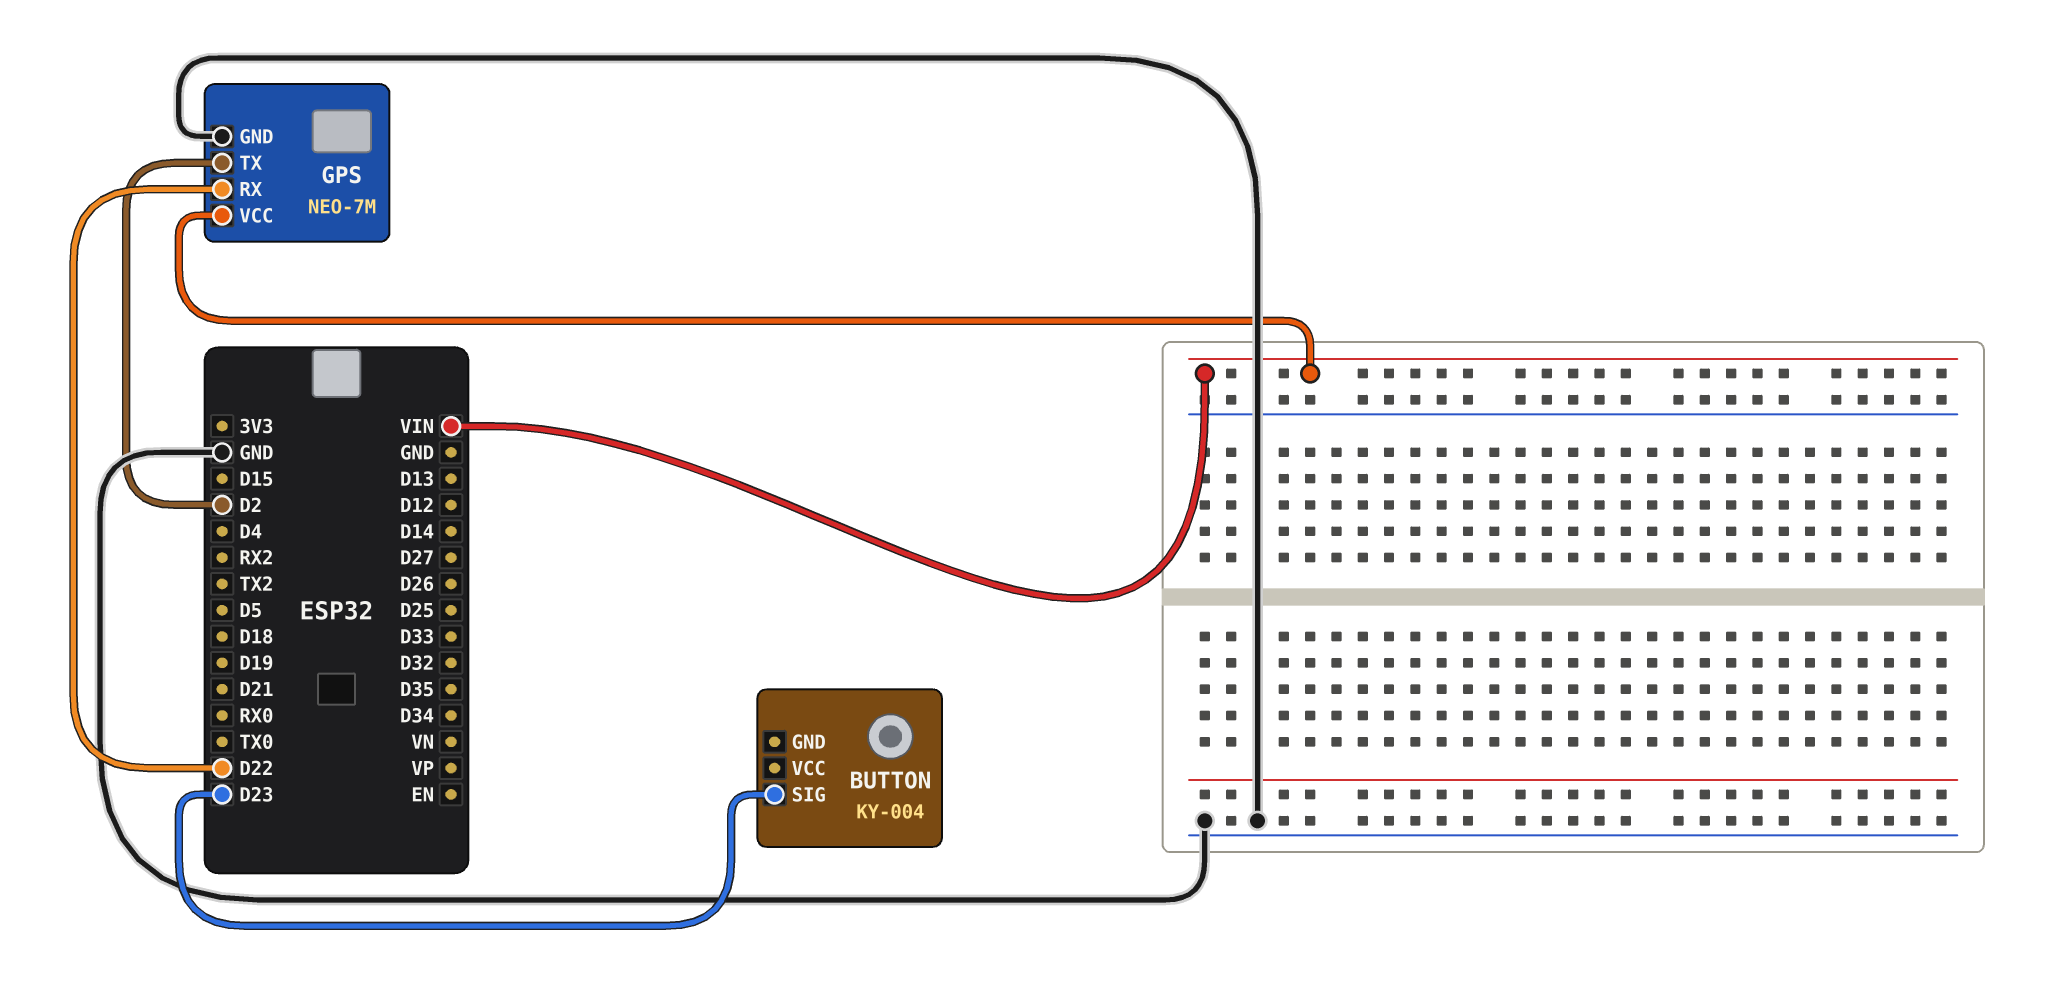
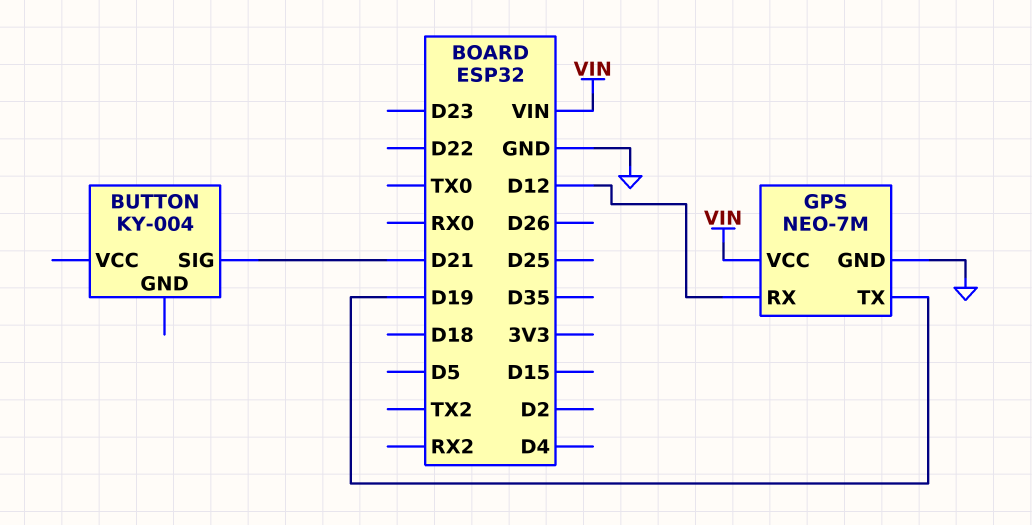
BUTTON pin SIG: D23 -> D21
GPS pin RX: D22 -> D12
GPS pin TX: D2 -> D19

